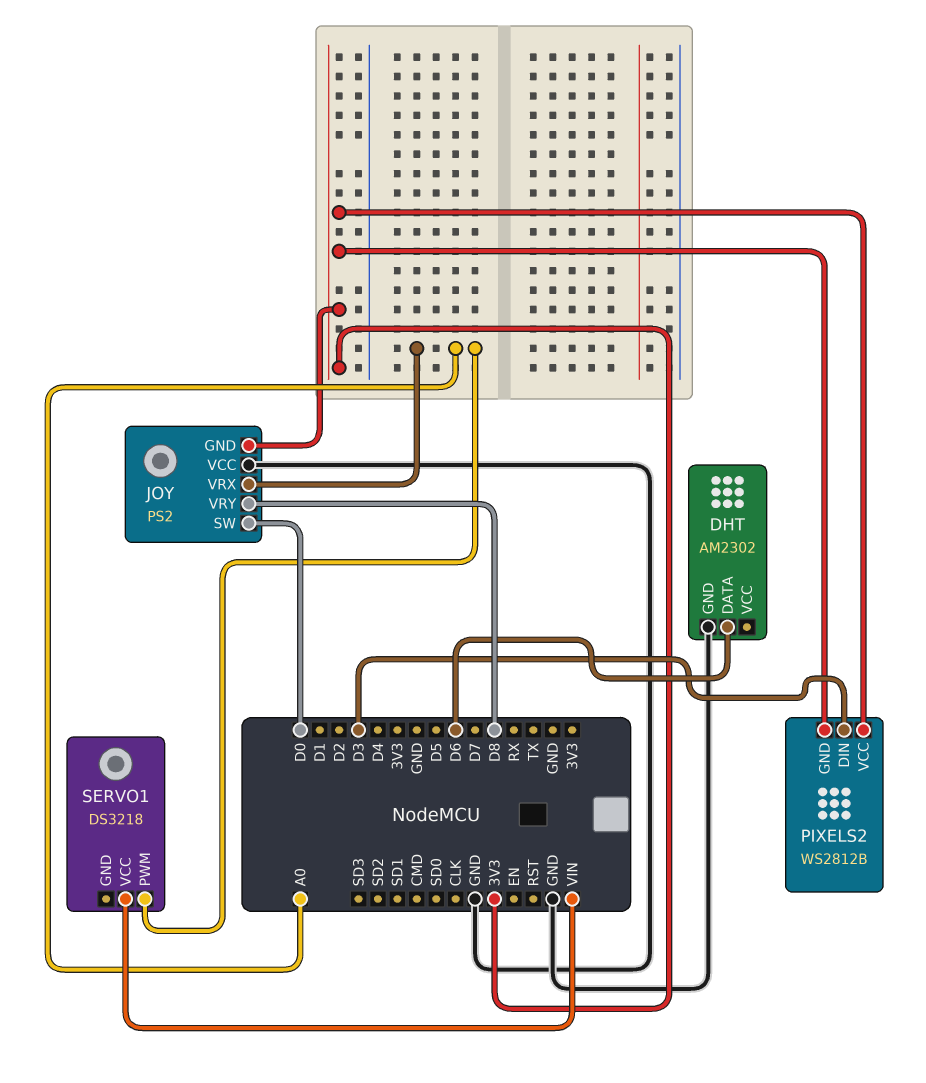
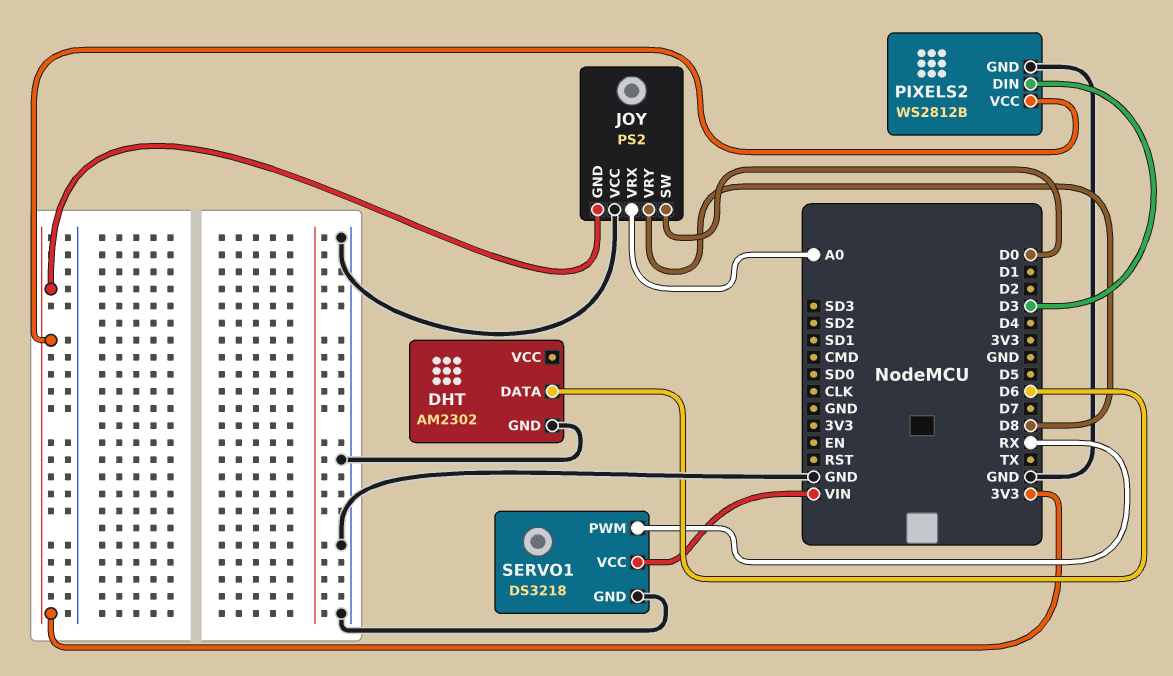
PIXELS2 pin GND: 3V3 -> GND
SERVO1 pin GND: none -> GND
SERVO1 pin PWM: A0 -> RX

